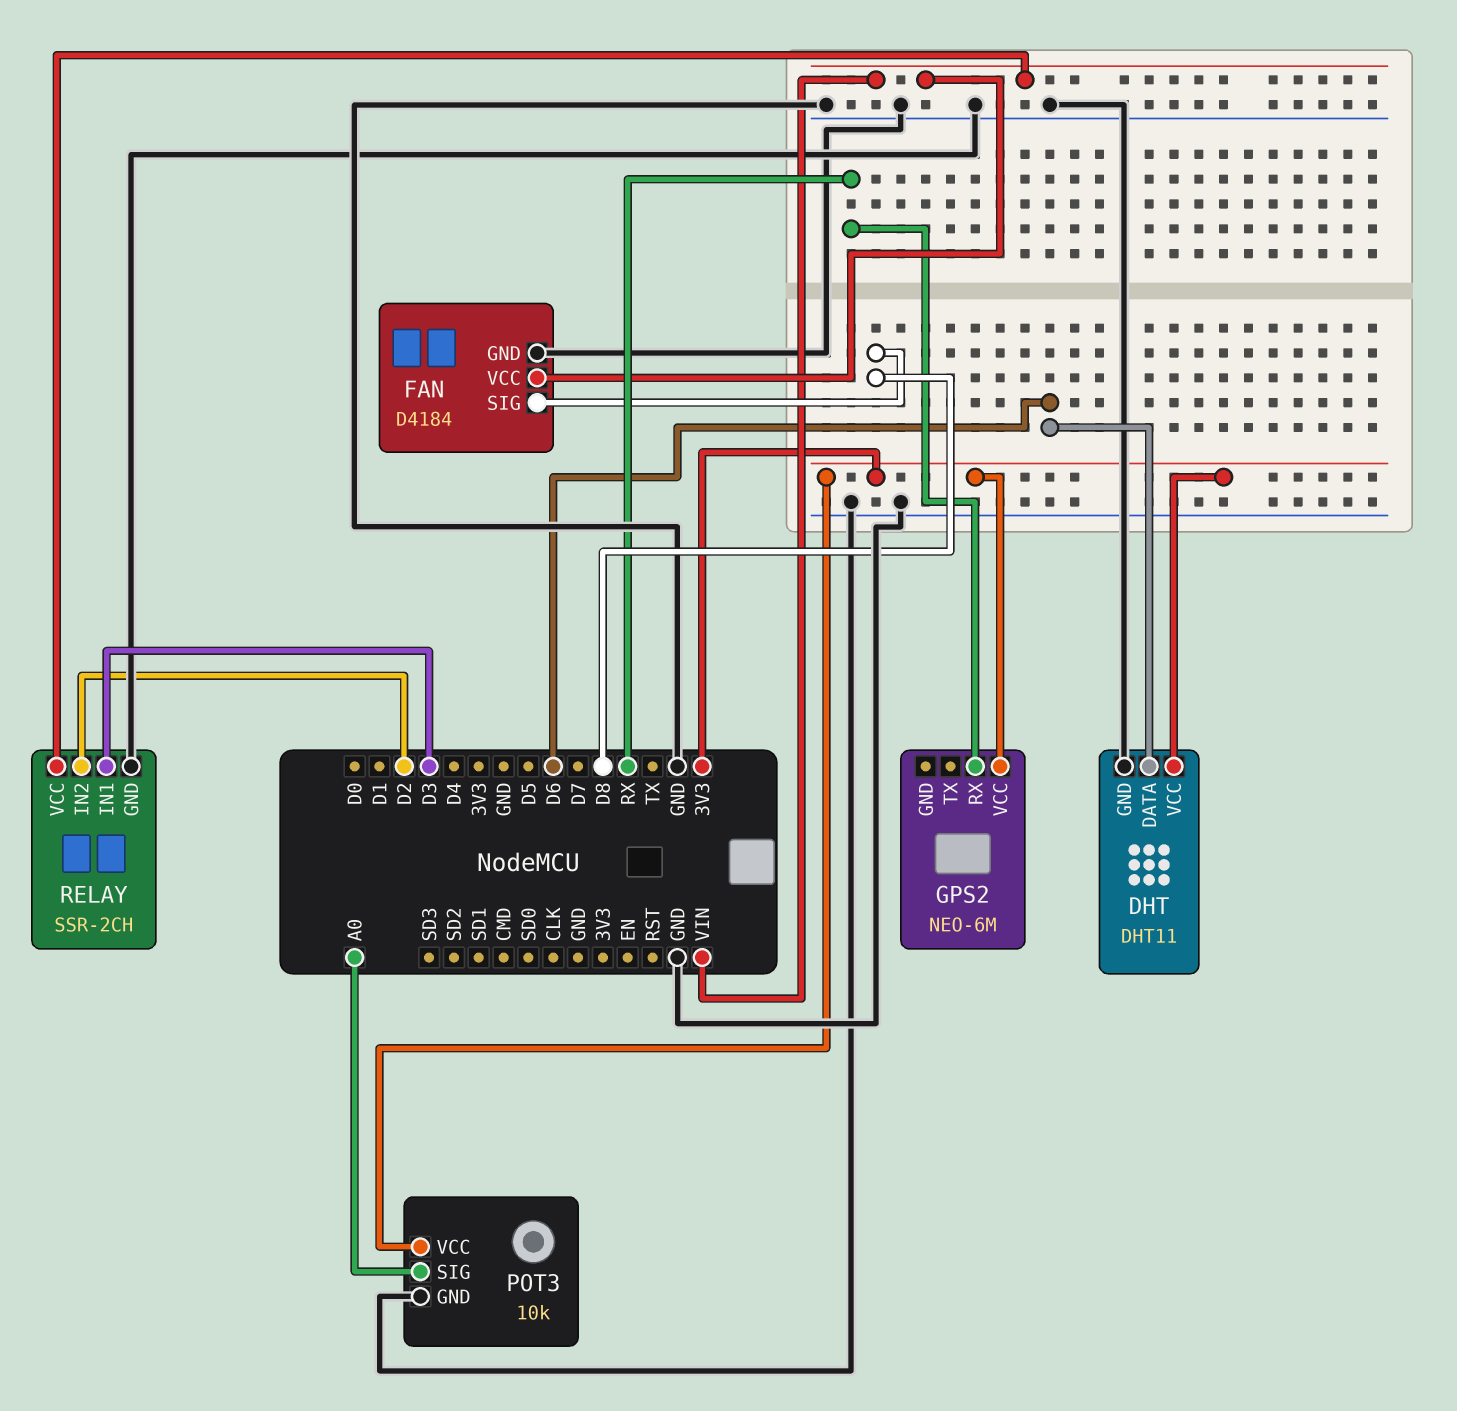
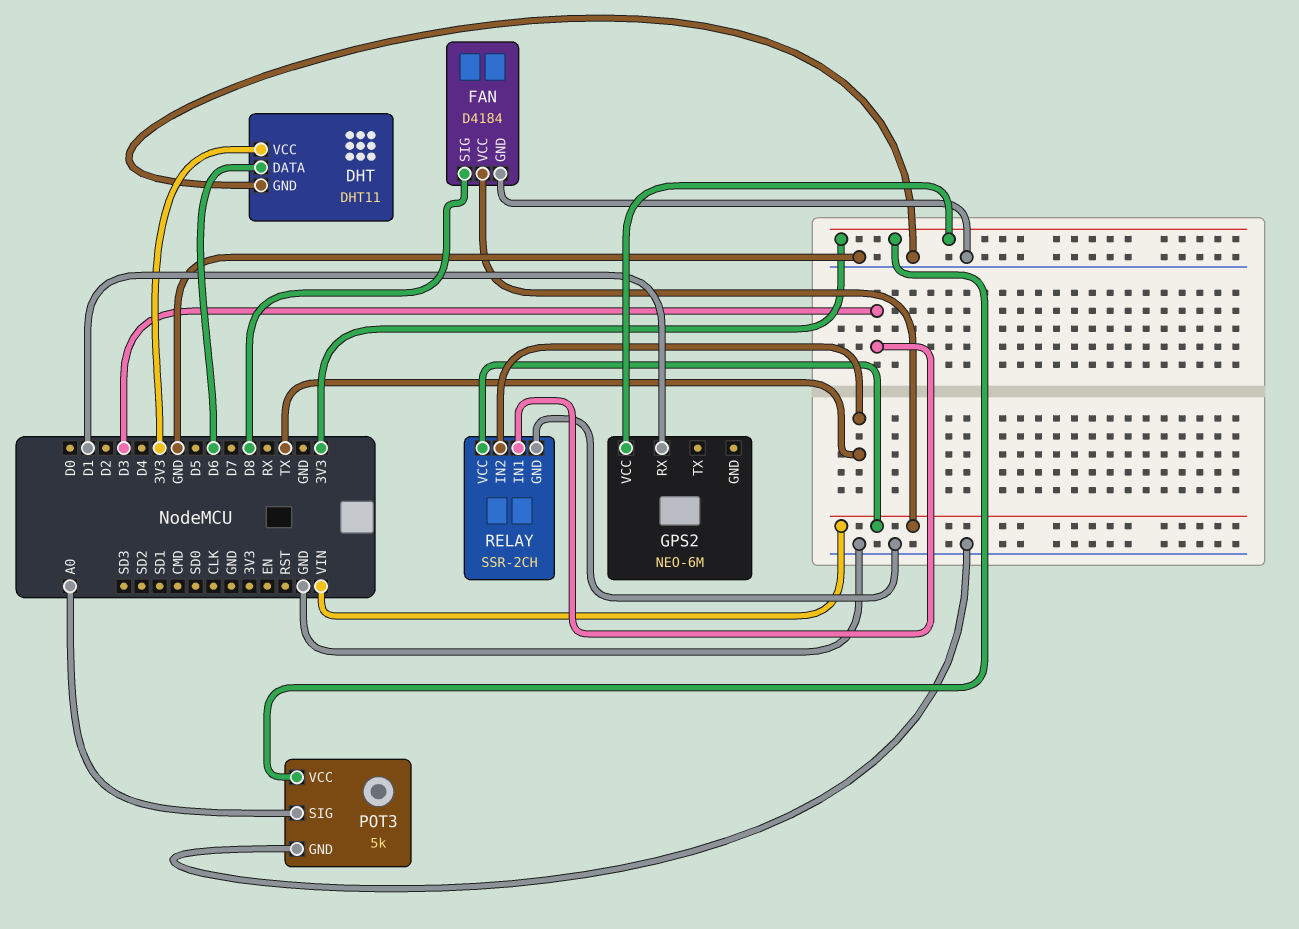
GPS2 pin RX: RX -> D1
POT3: 10k -> 5k
RELAY pin IN2: D2 -> TX

